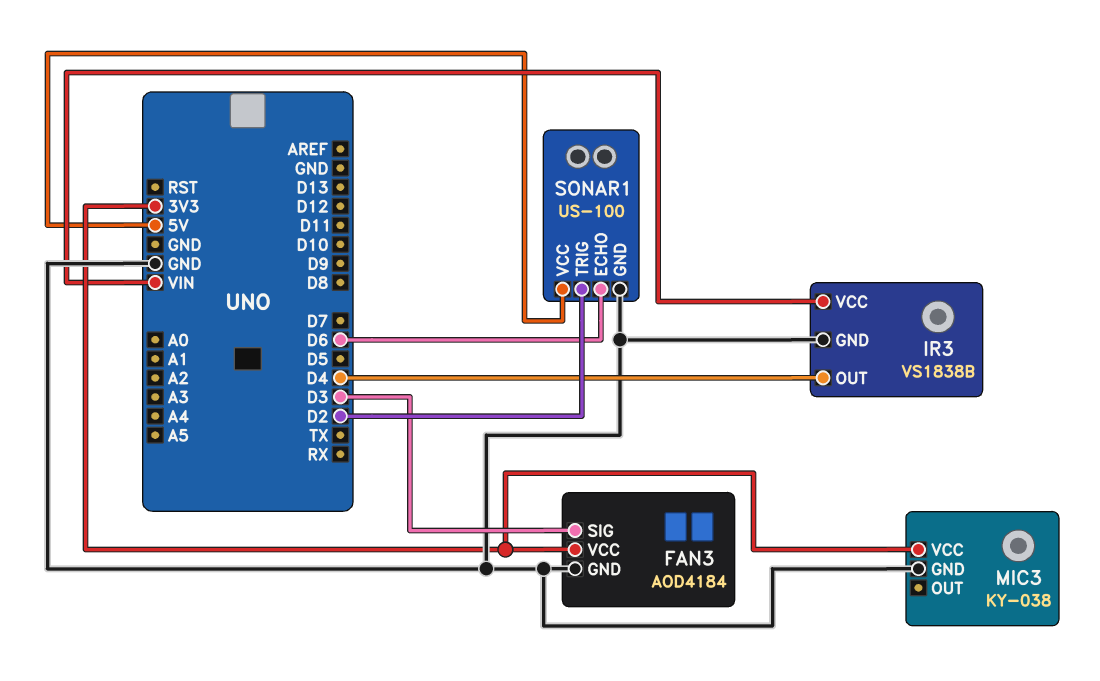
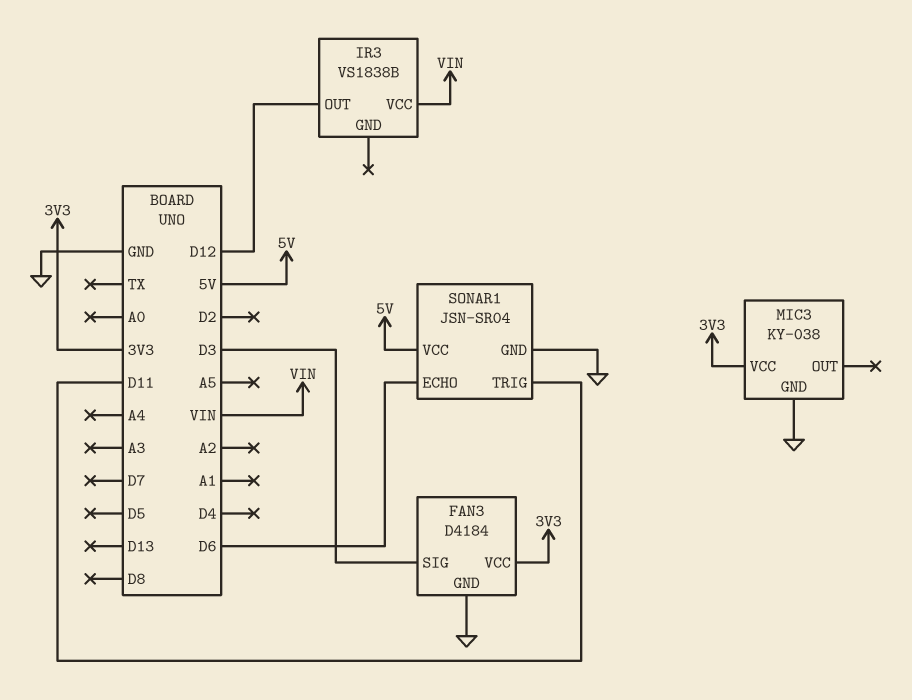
FAN3: AOD4184 -> D4184
IR3 pin GND: GND -> none
IR3 pin OUT: D4 -> D12
SONAR1: US-100 -> JSN-SR04
SONAR1 pin TRIG: D2 -> D11

